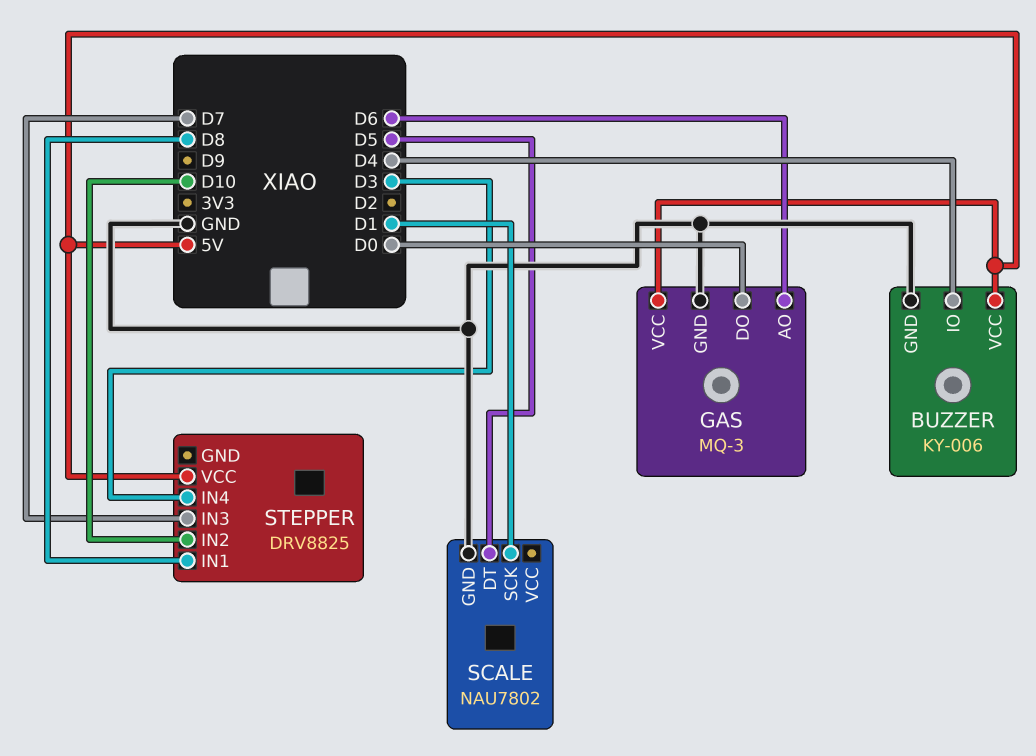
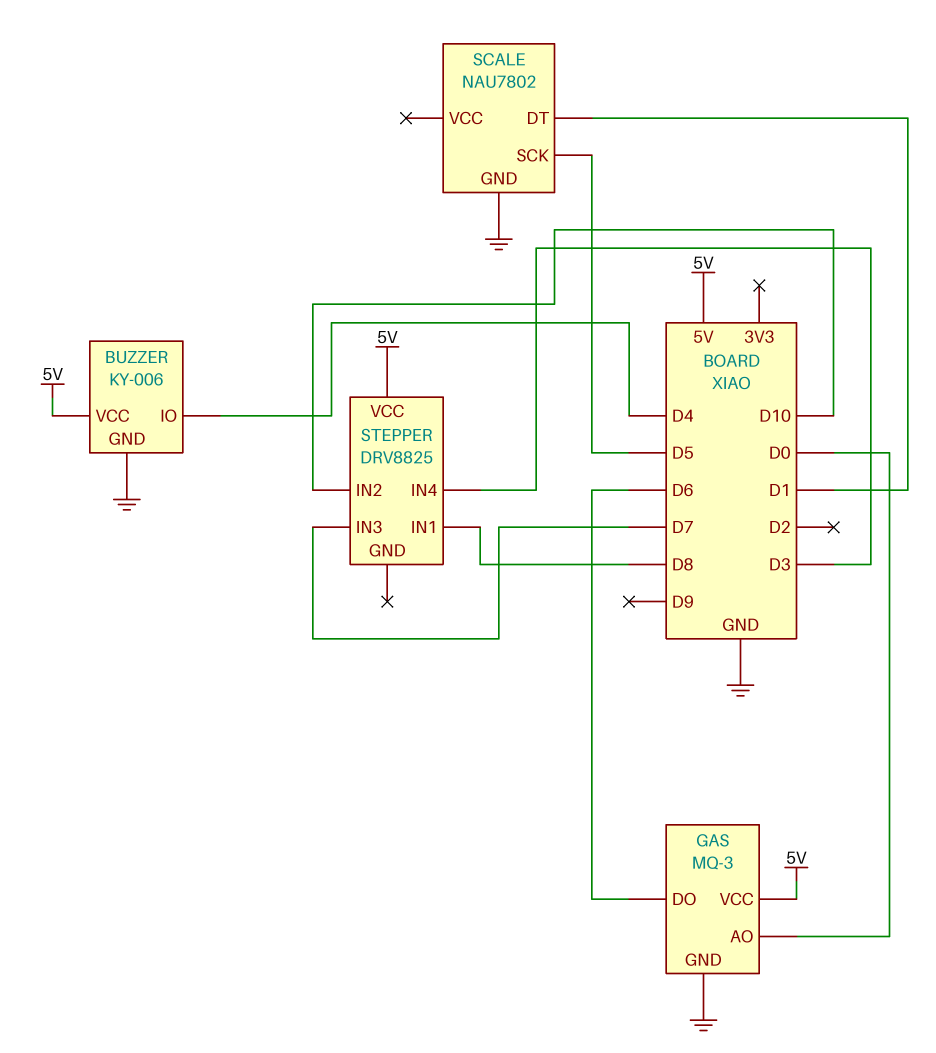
GAS pin AO: D6 -> D0
GAS pin DO: D0 -> D6
SCALE pin DT: D5 -> D1
SCALE pin SCK: D1 -> D5

